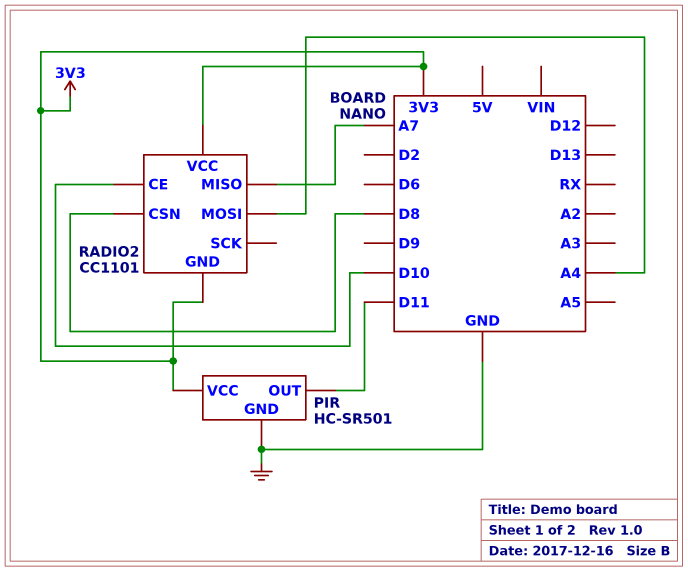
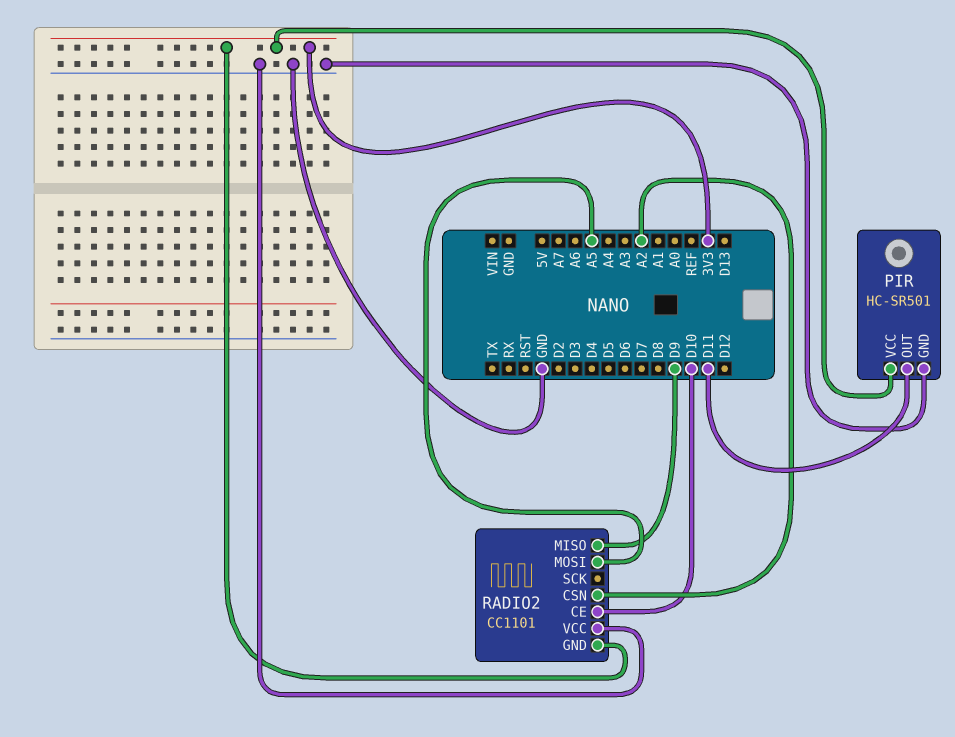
RADIO2 pin CSN: D8 -> A2
RADIO2 pin MISO: A7 -> D9
RADIO2 pin MOSI: A4 -> A5
RADIO2 pin VCC: 3V3 -> GND

